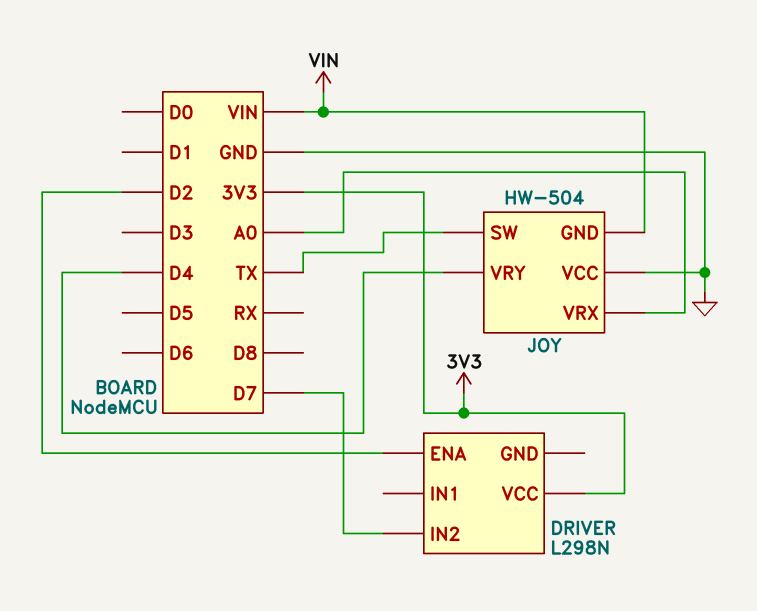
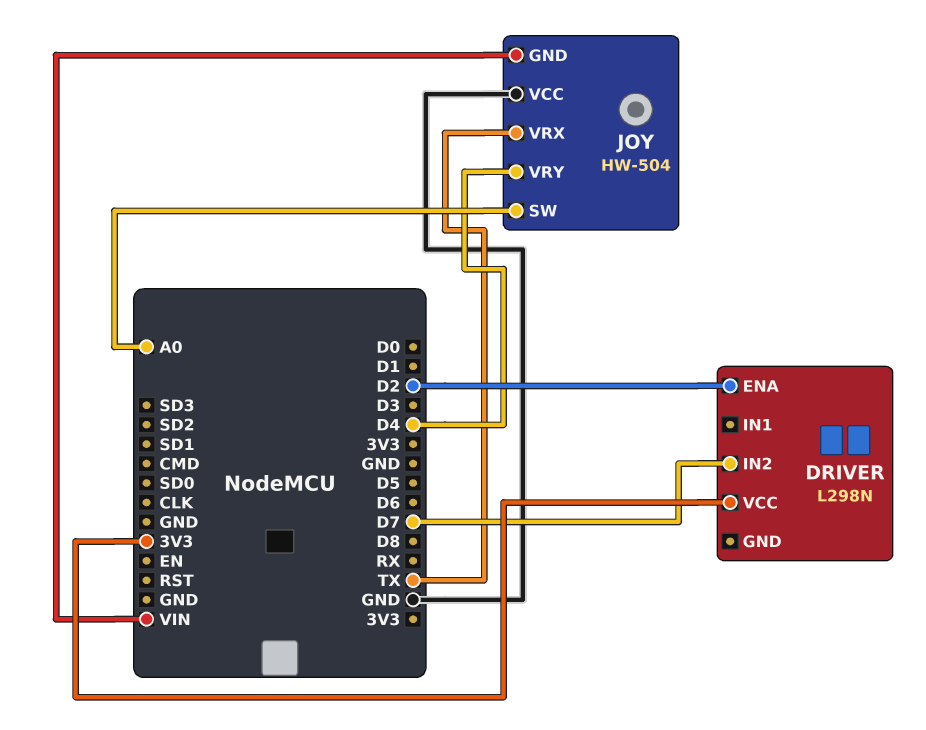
JOY pin SW: TX -> A0
JOY pin VRX: A0 -> TX

